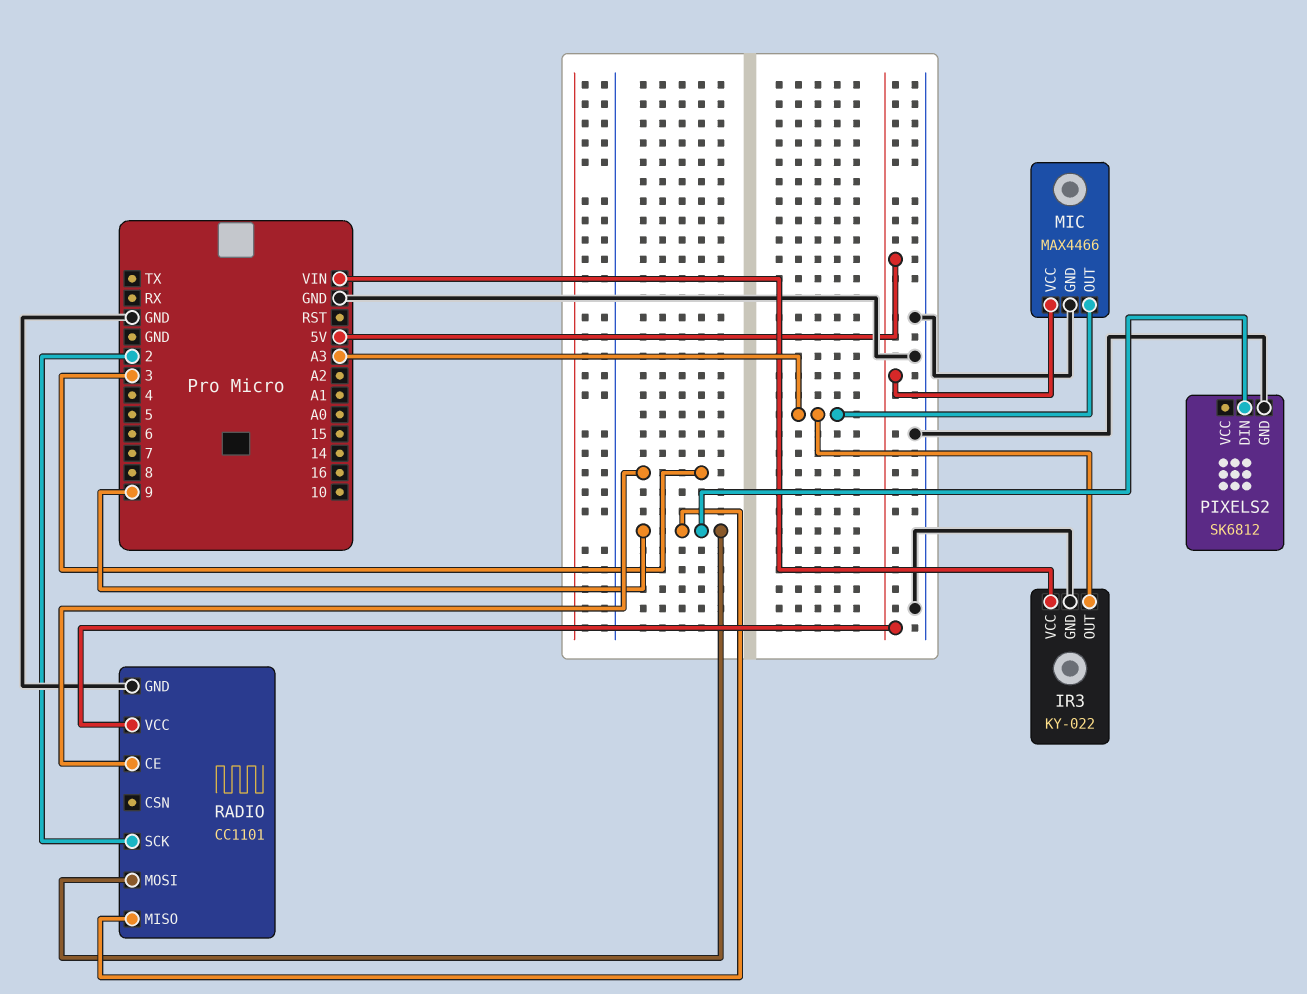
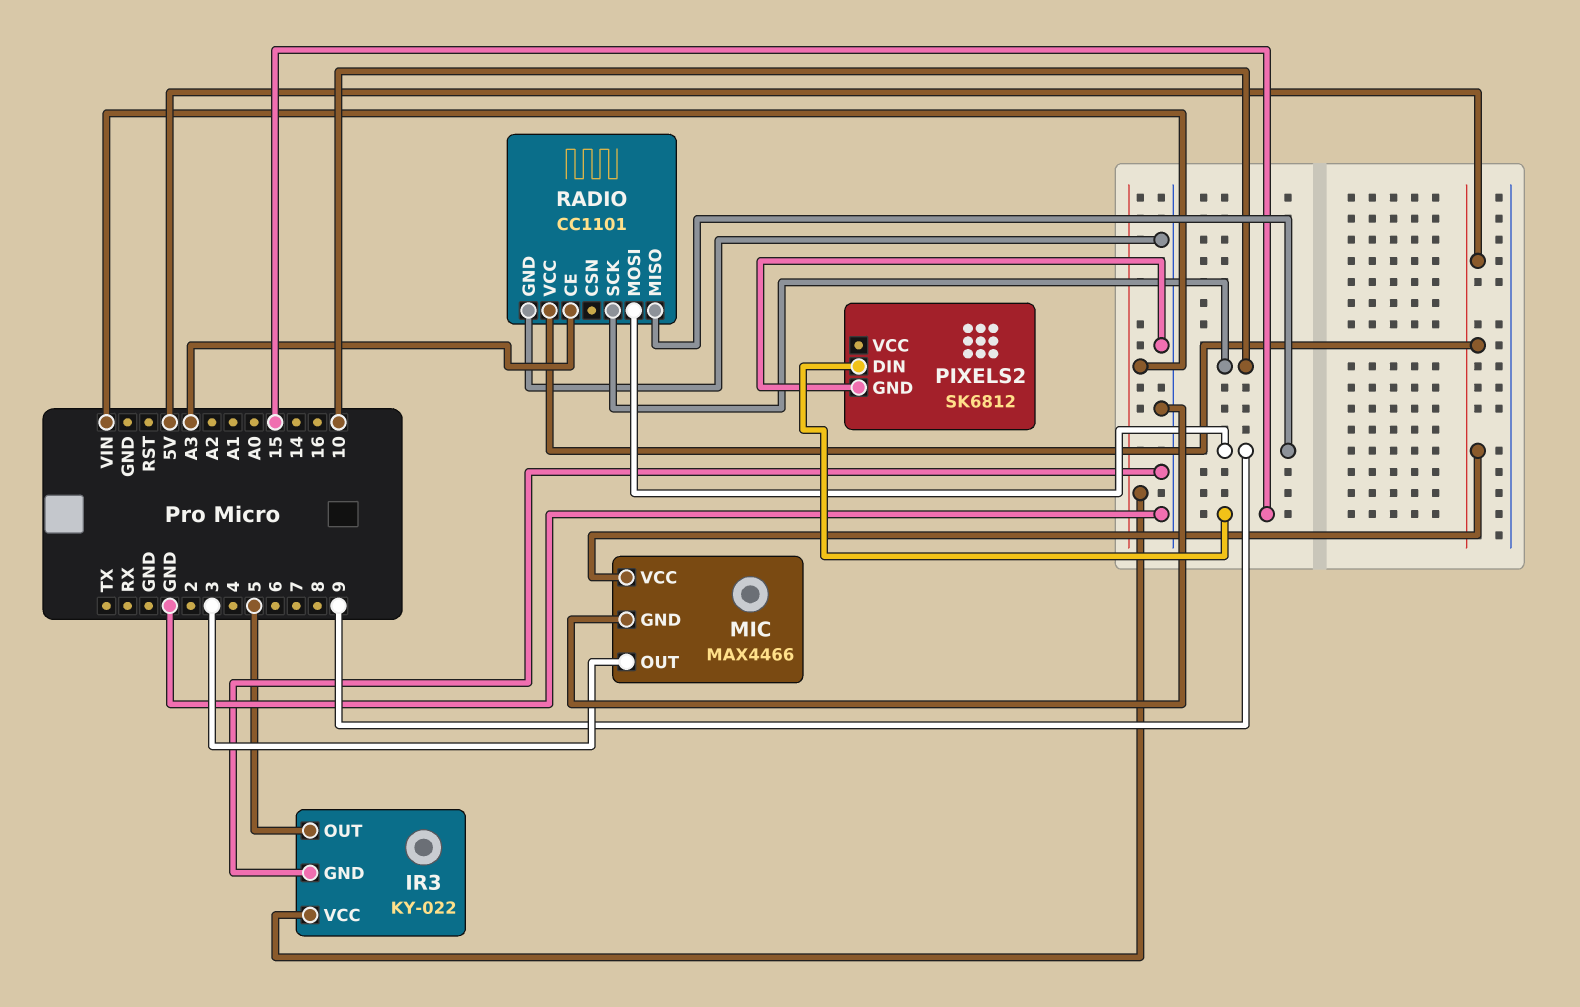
IR3 pin OUT: A3 -> 5
MIC pin OUT: A3 -> 3
PIXELS2 pin DIN: 9 -> 15
RADIO pin CE: 3 -> A3
RADIO pin SCK: 2 -> 10

